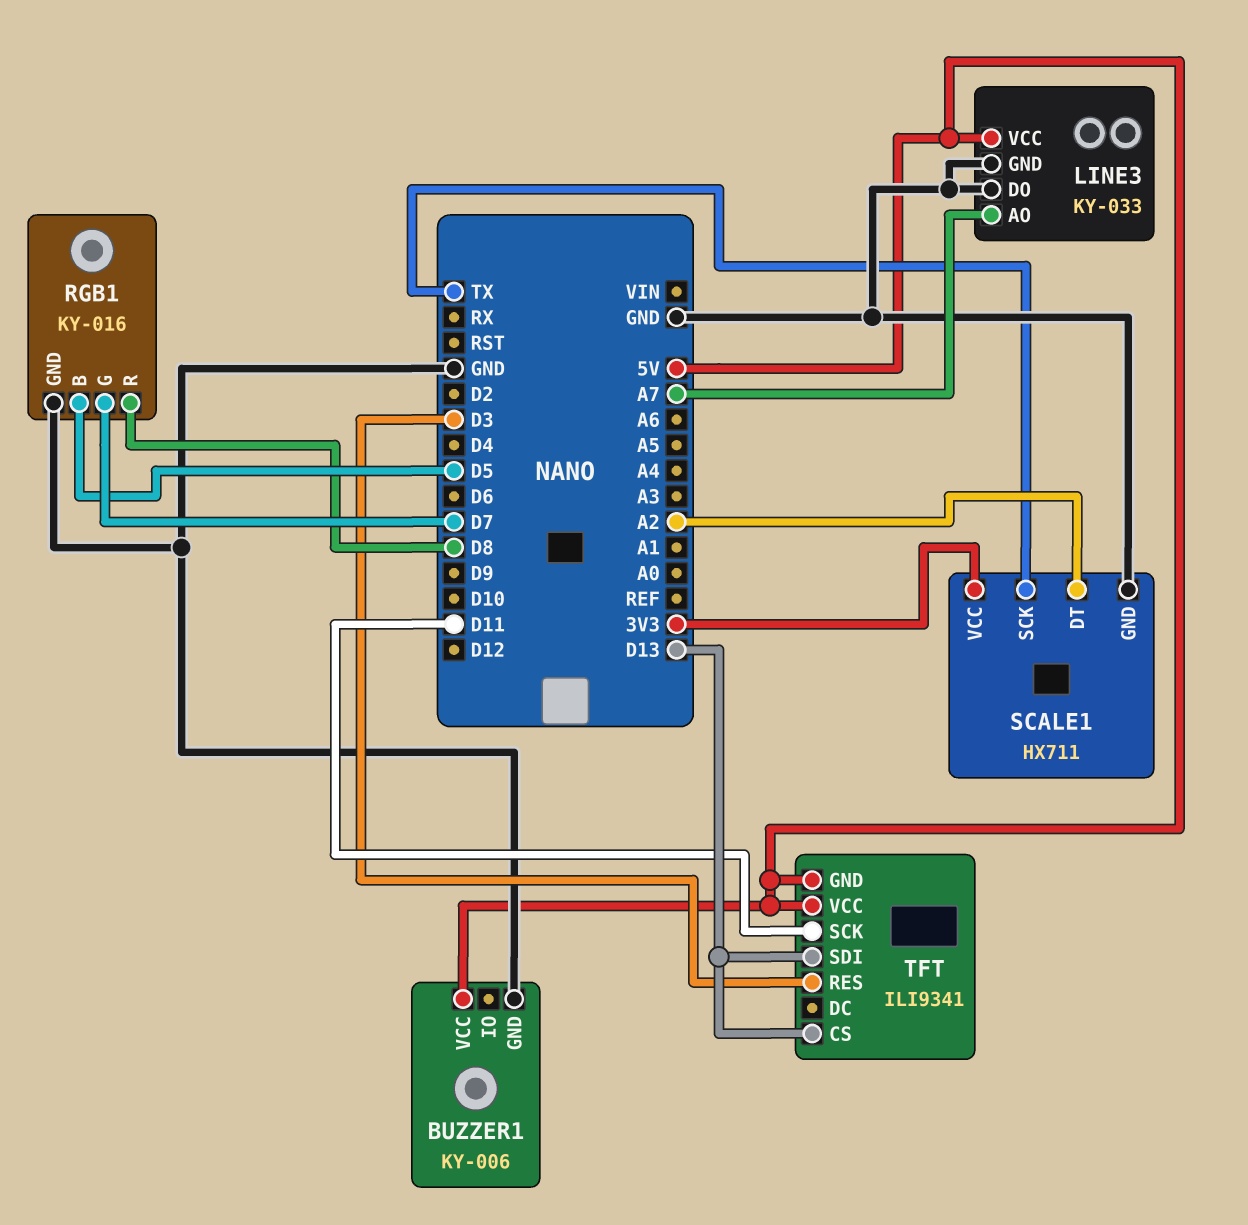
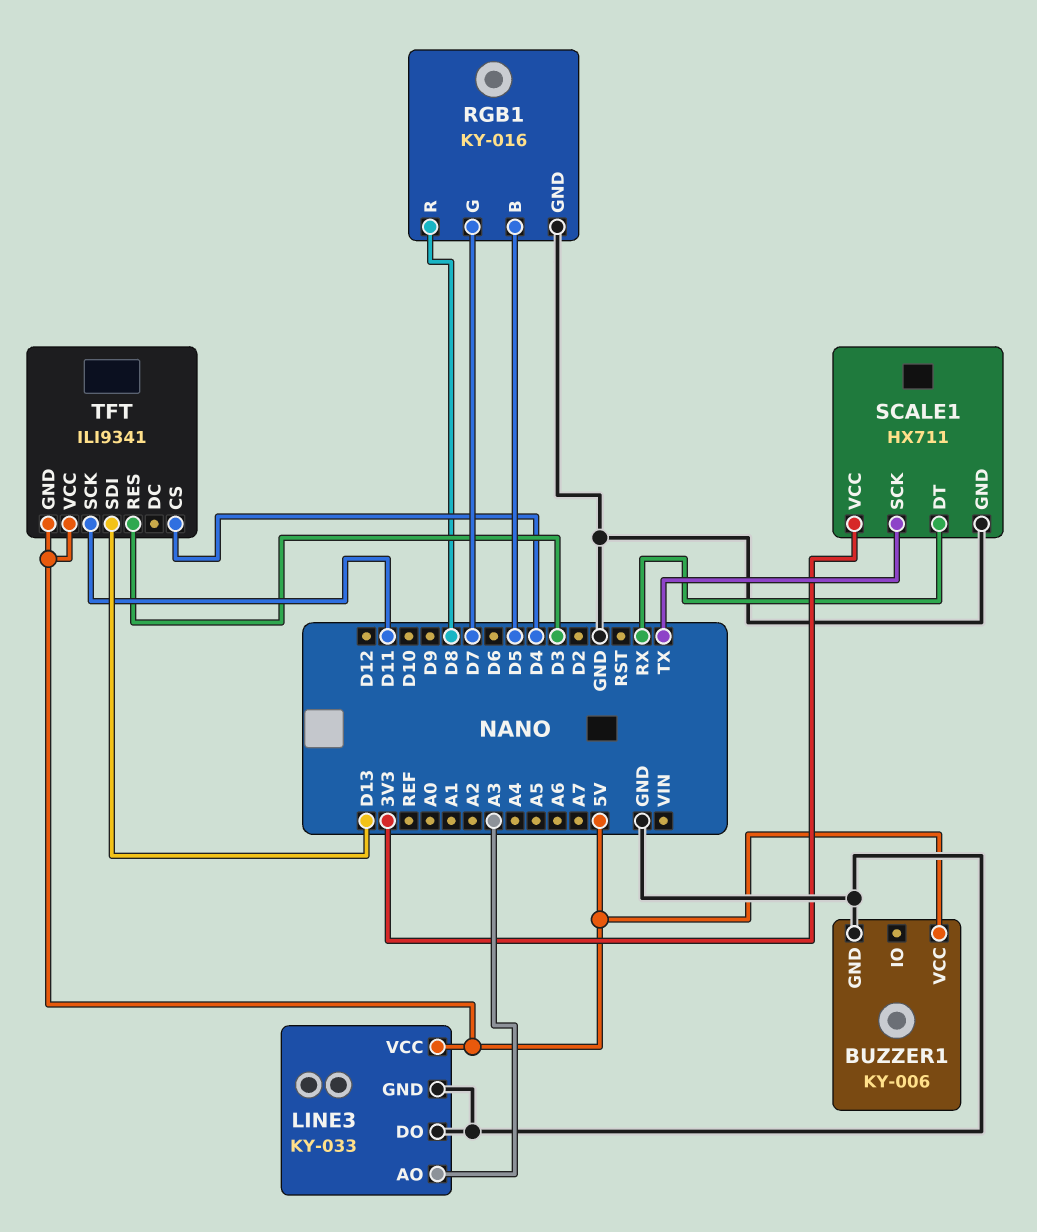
LINE3 pin AO: A7 -> A3
SCALE1 pin DT: A2 -> RX
TFT pin CS: D13 -> D4

